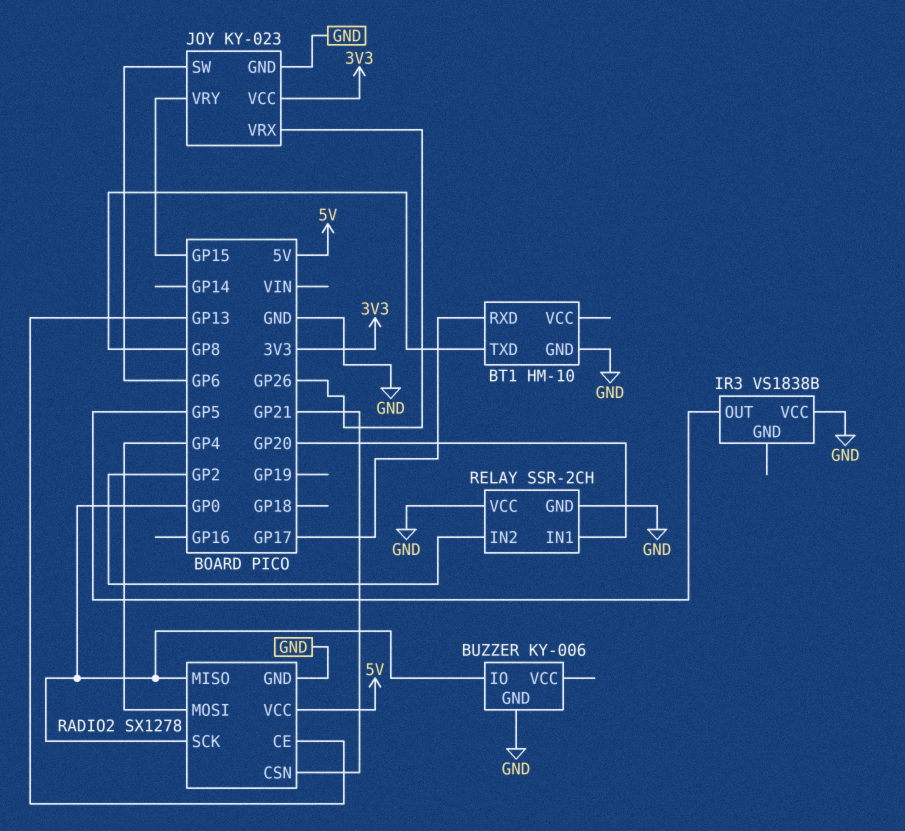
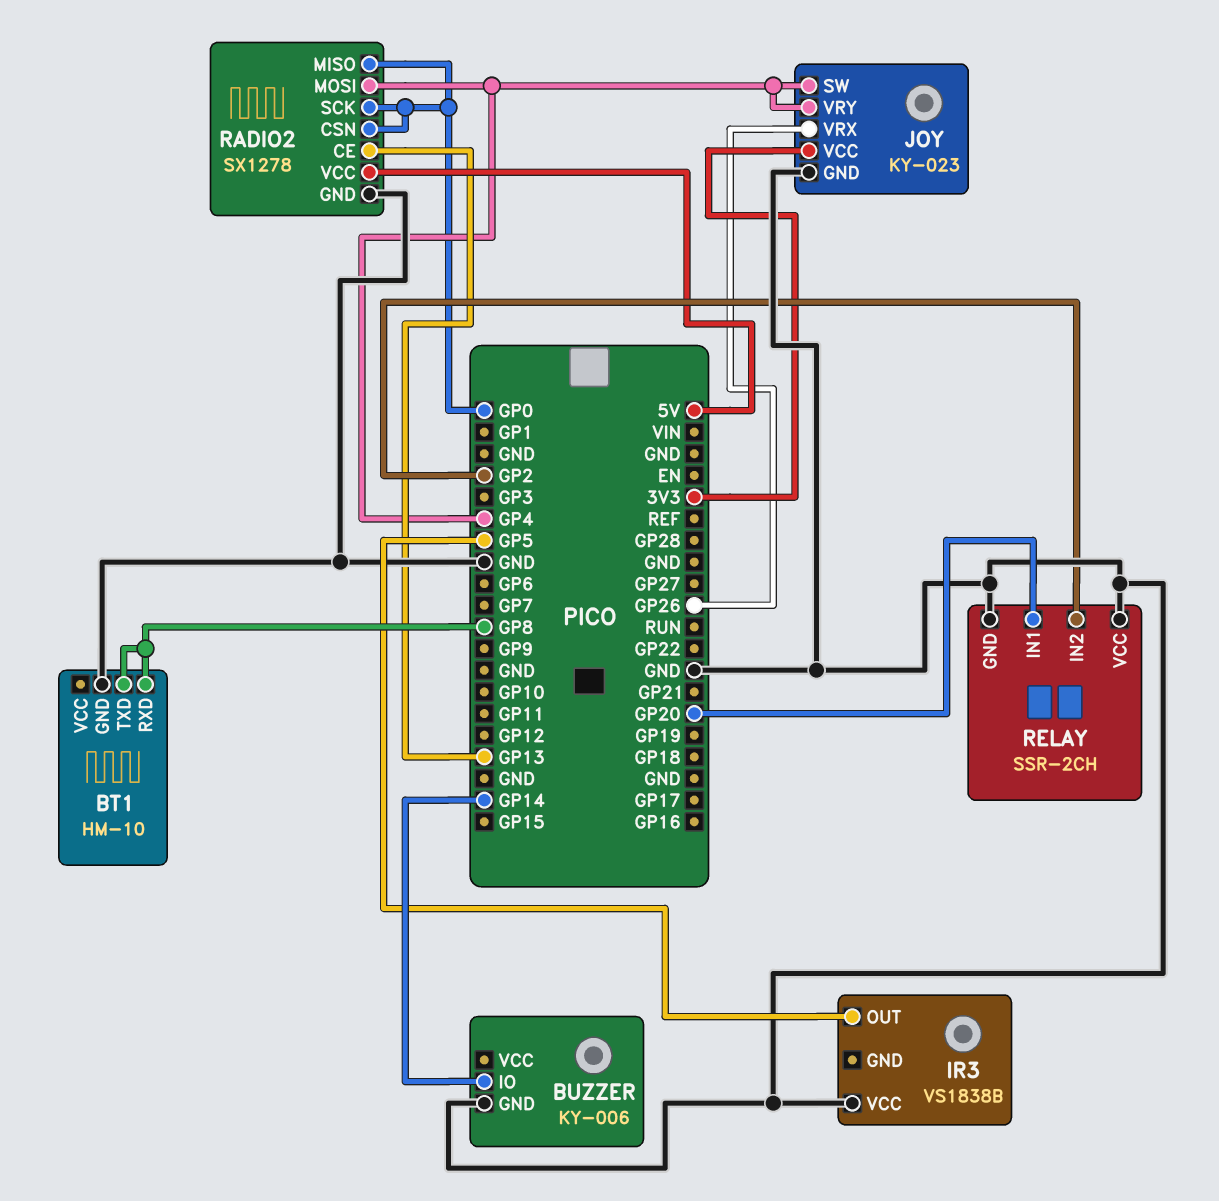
BT1 pin RXD: GP17 -> GP8
BUZZER pin IO: GP0 -> GP14
JOY pin SW: GP6 -> GP4
JOY pin VRY: GP15 -> GP4
RADIO2 pin CSN: GP21 -> GP0

